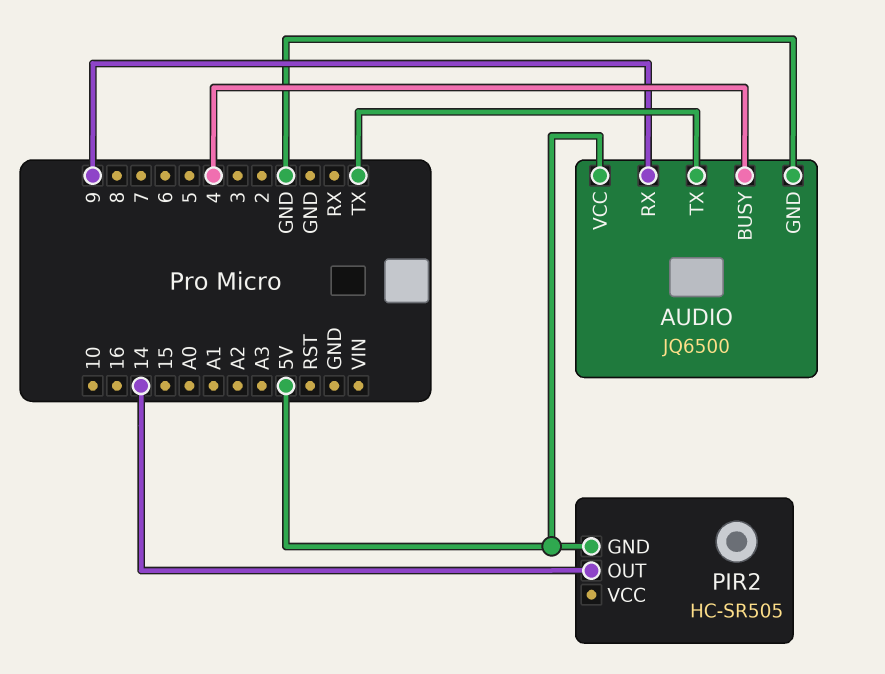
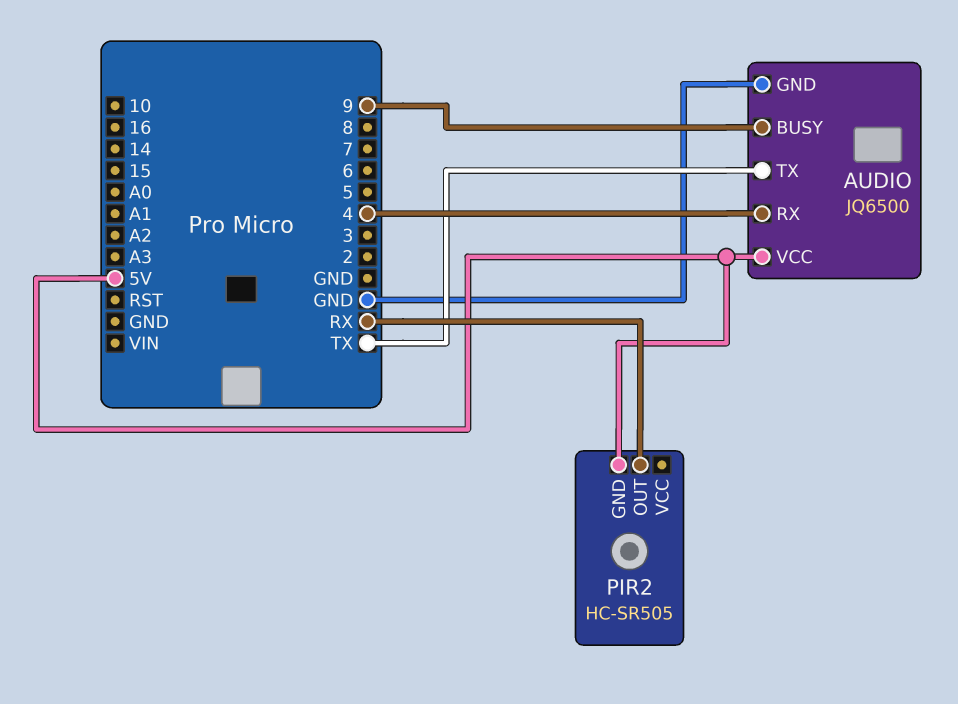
AUDIO pin BUSY: 4 -> 9
AUDIO pin RX: 9 -> 4
PIR2 pin OUT: 14 -> RX

